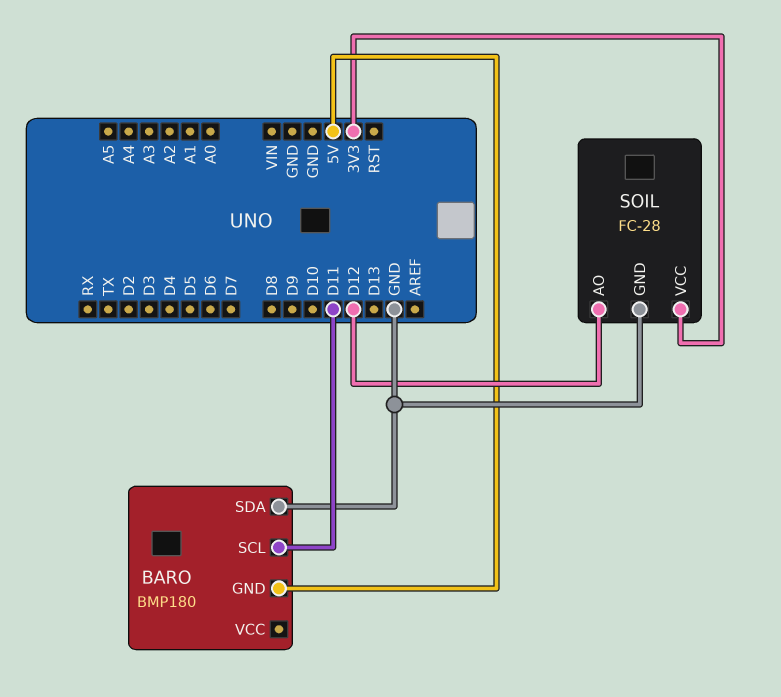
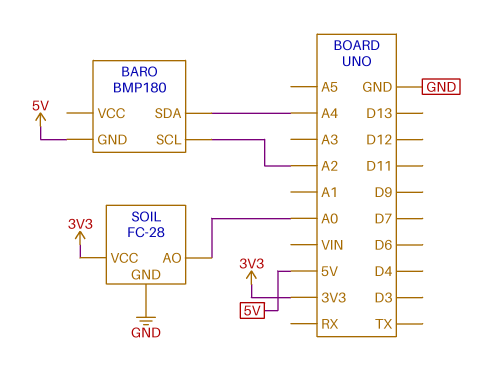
BARO pin SCL: D11 -> A2
BARO pin SDA: GND -> A4
SOIL pin AO: D12 -> A0

